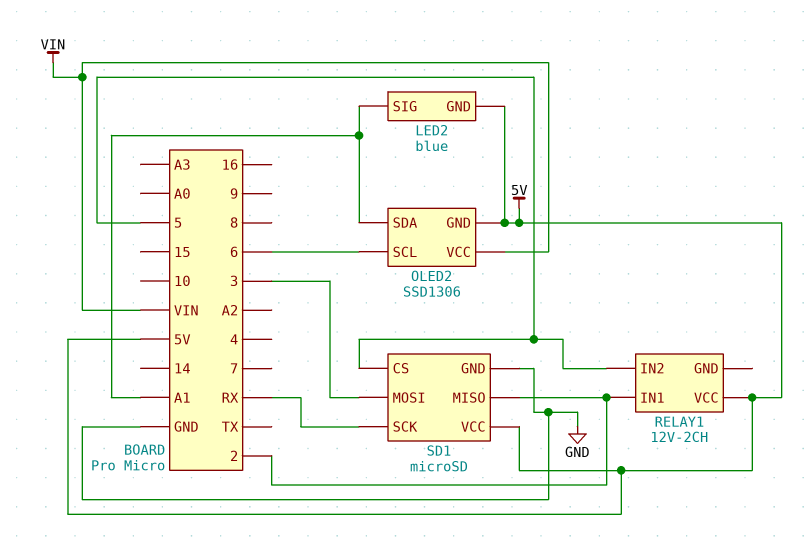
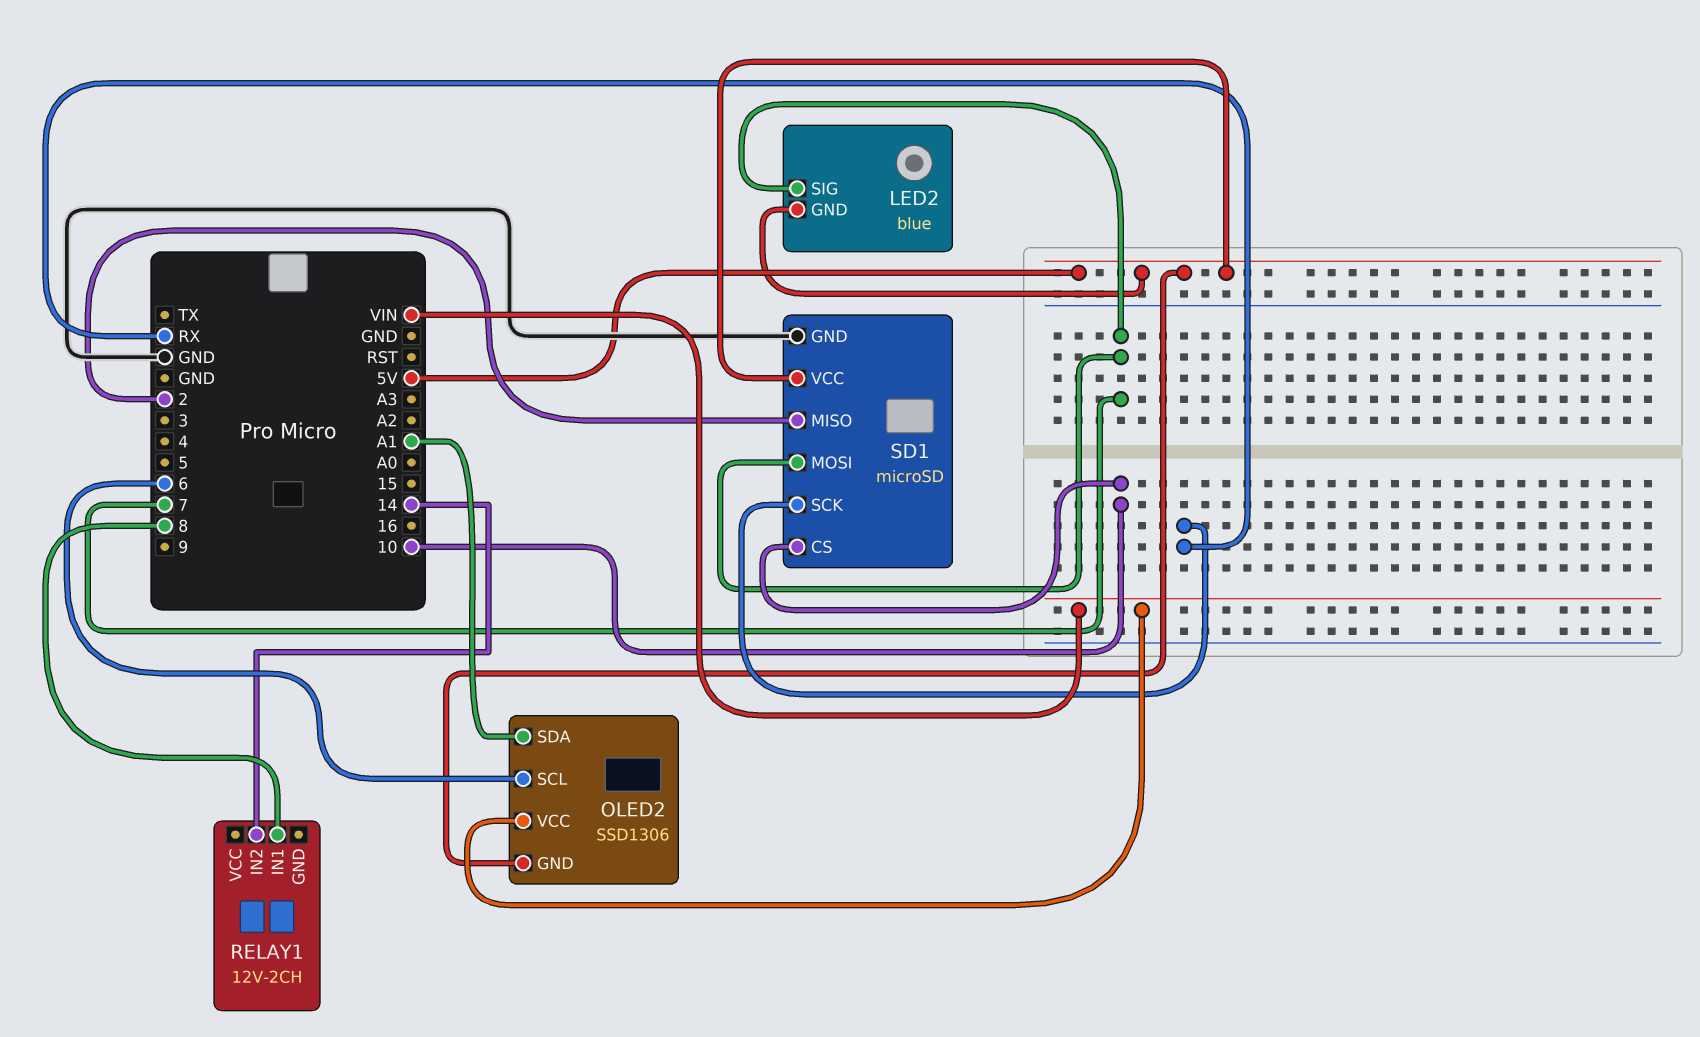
LED2 pin SIG: A1 -> 7
RELAY1 pin IN1: 2 -> 8
RELAY1 pin IN2: 5 -> 14
RELAY1 pin VCC: 5V -> none
SD1 pin CS: 5 -> 10
SD1 pin MOSI: 3 -> 7

